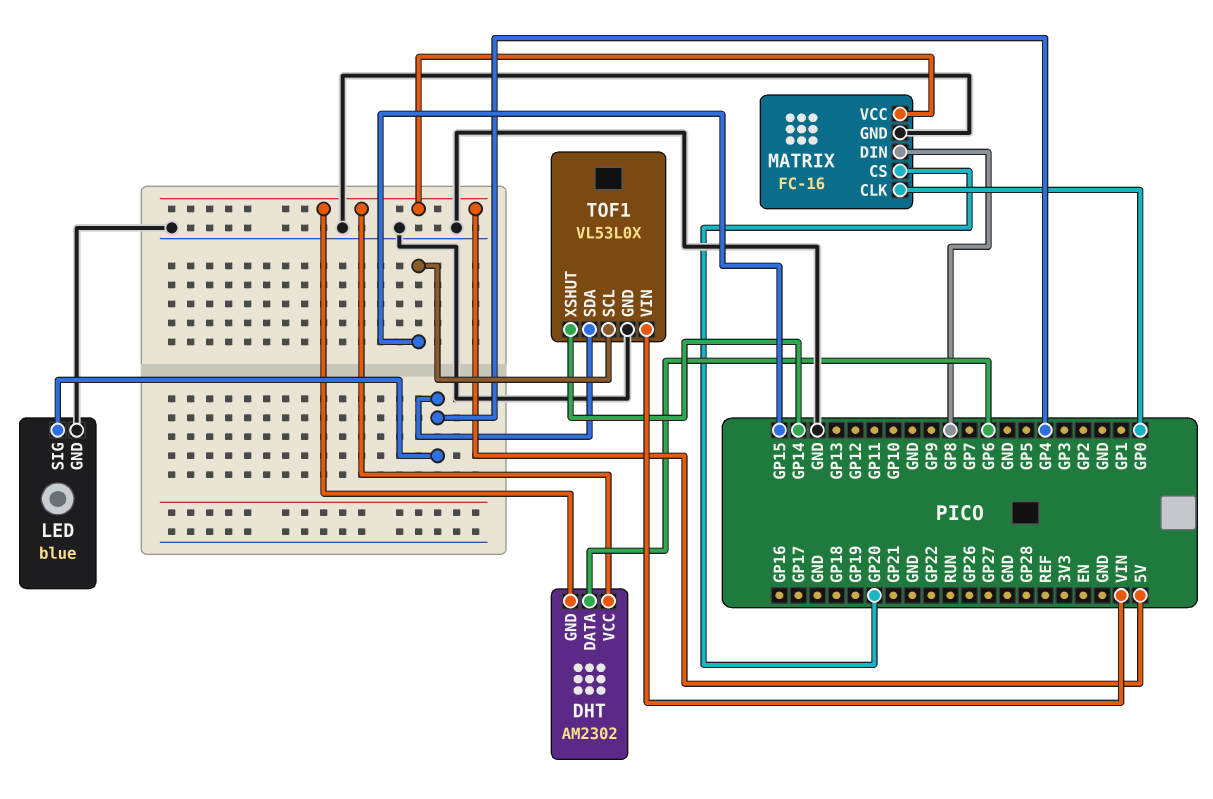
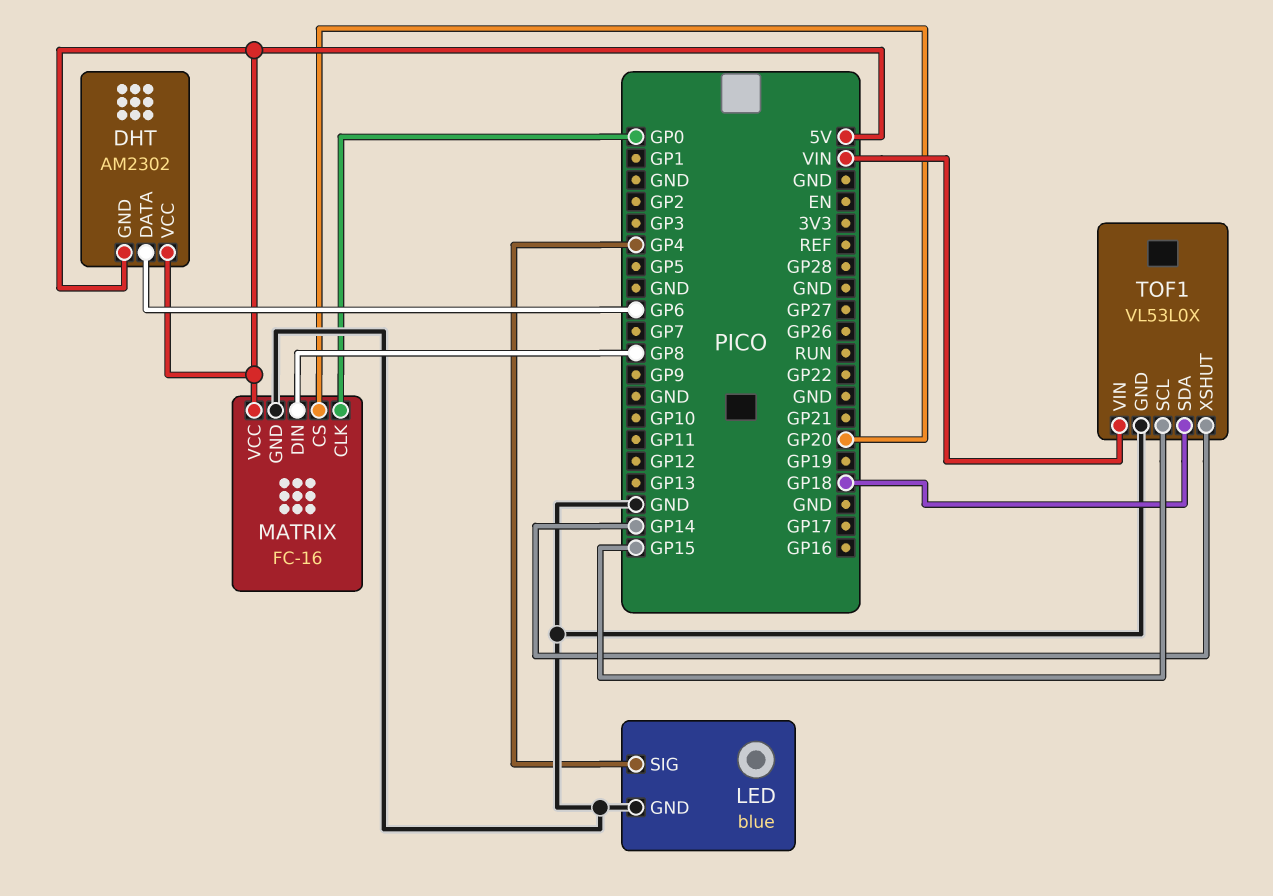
TOF1 pin SDA: GP4 -> GP18

